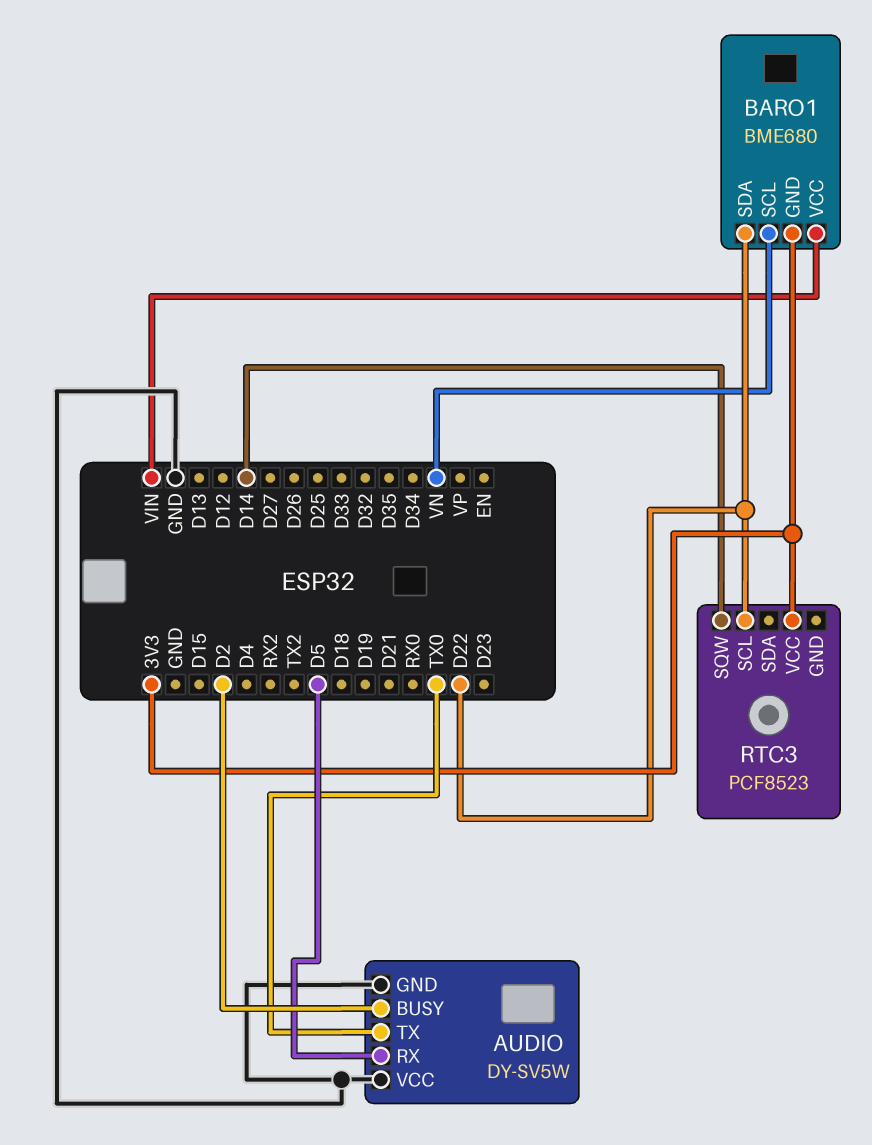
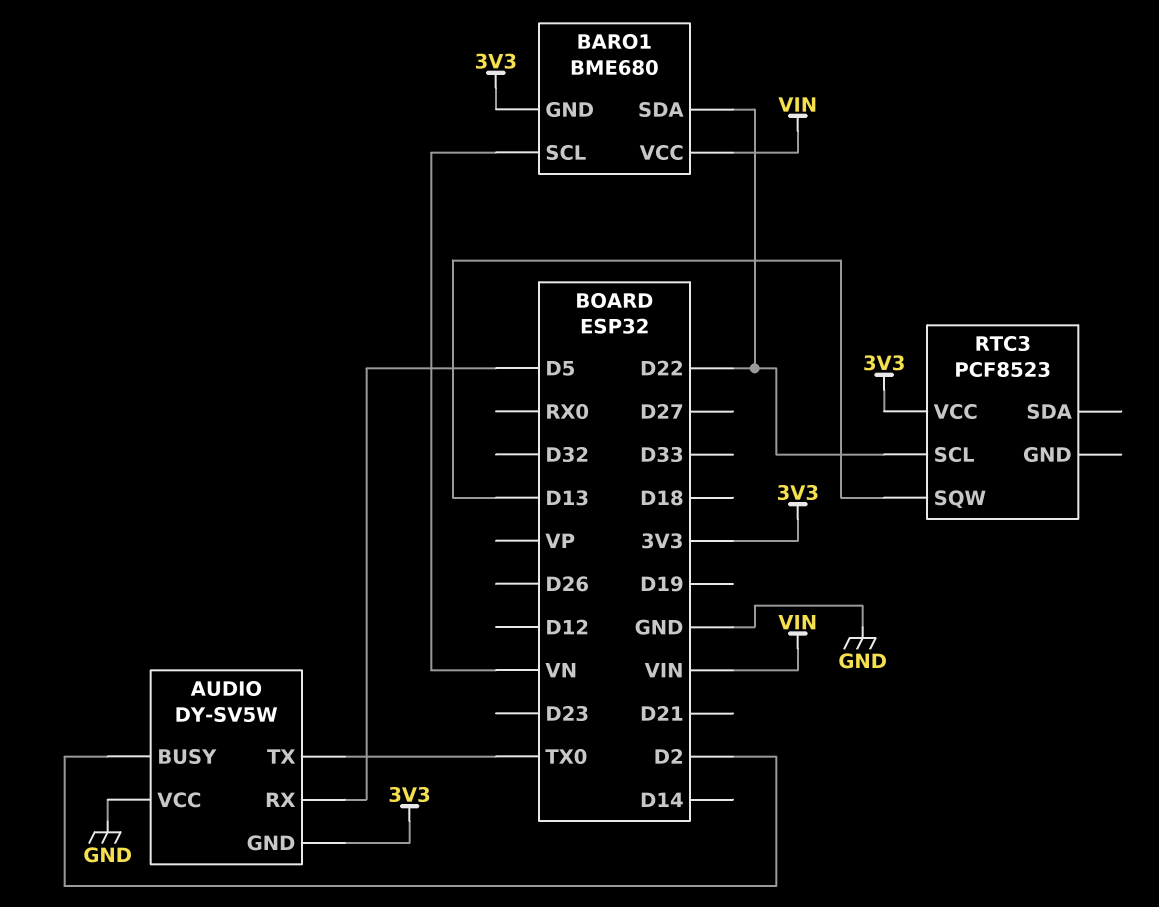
AUDIO pin GND: GND -> 3V3
RTC3 pin SQW: D14 -> D13

